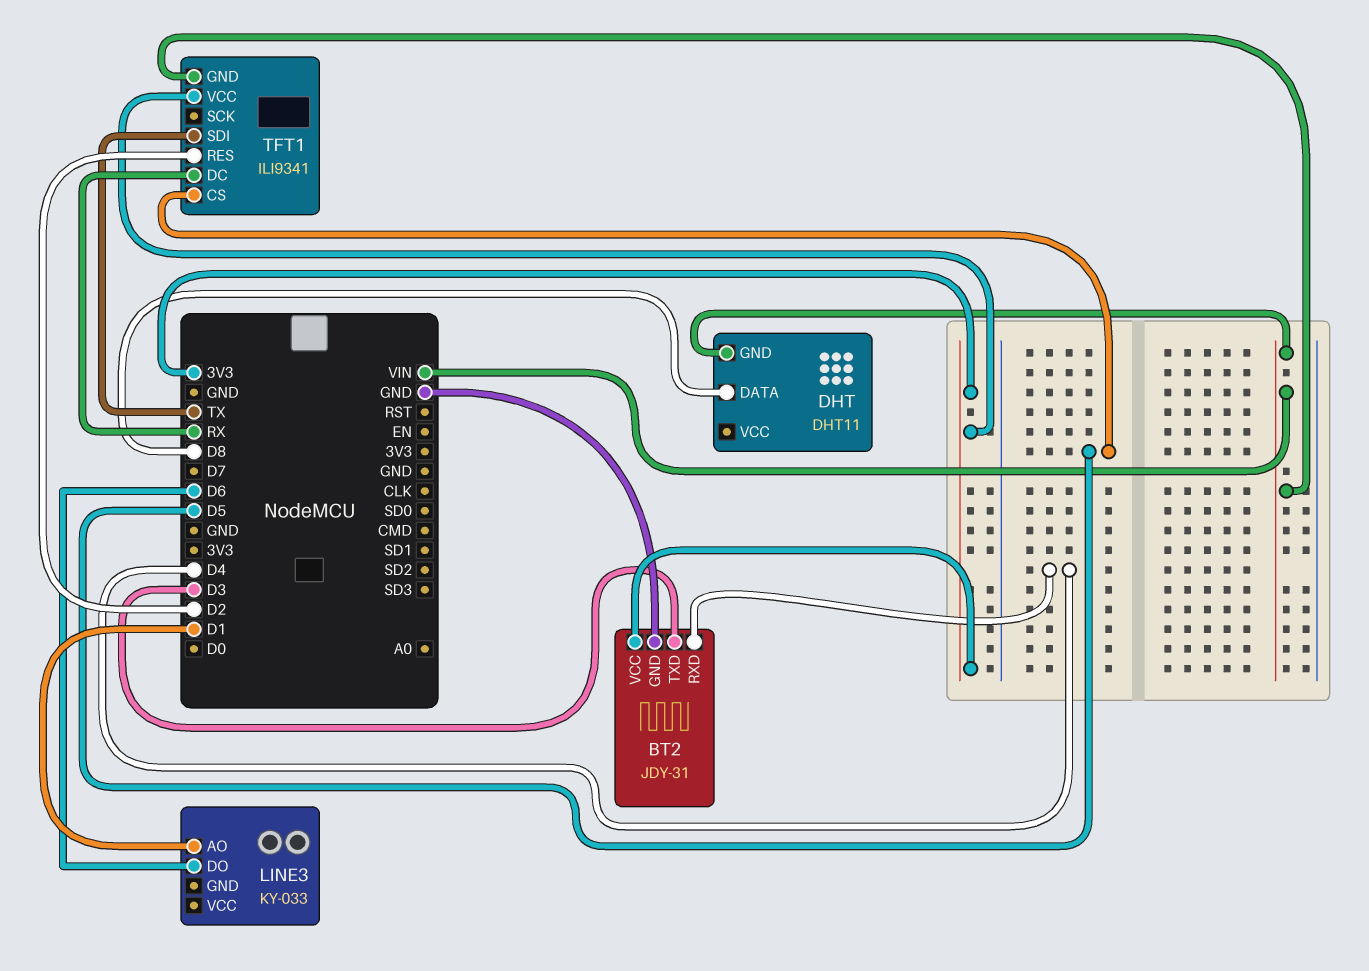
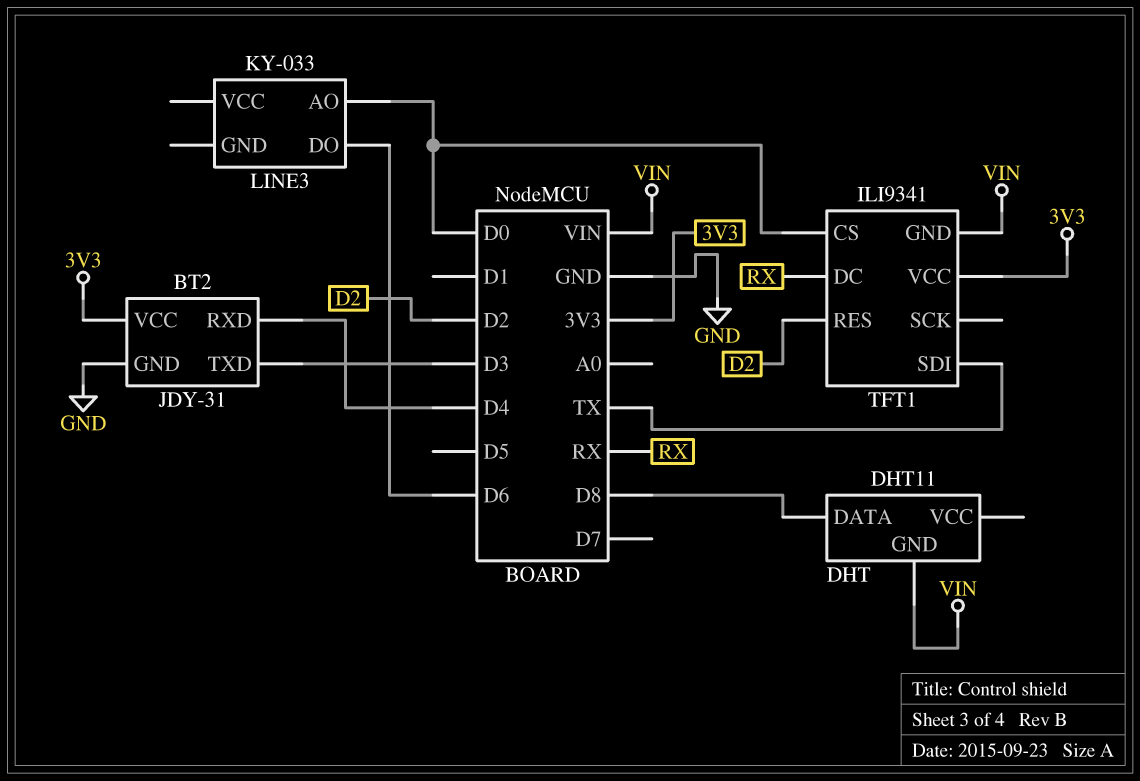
LINE3 pin AO: D1 -> D0
TFT1 pin CS: D5 -> D0

